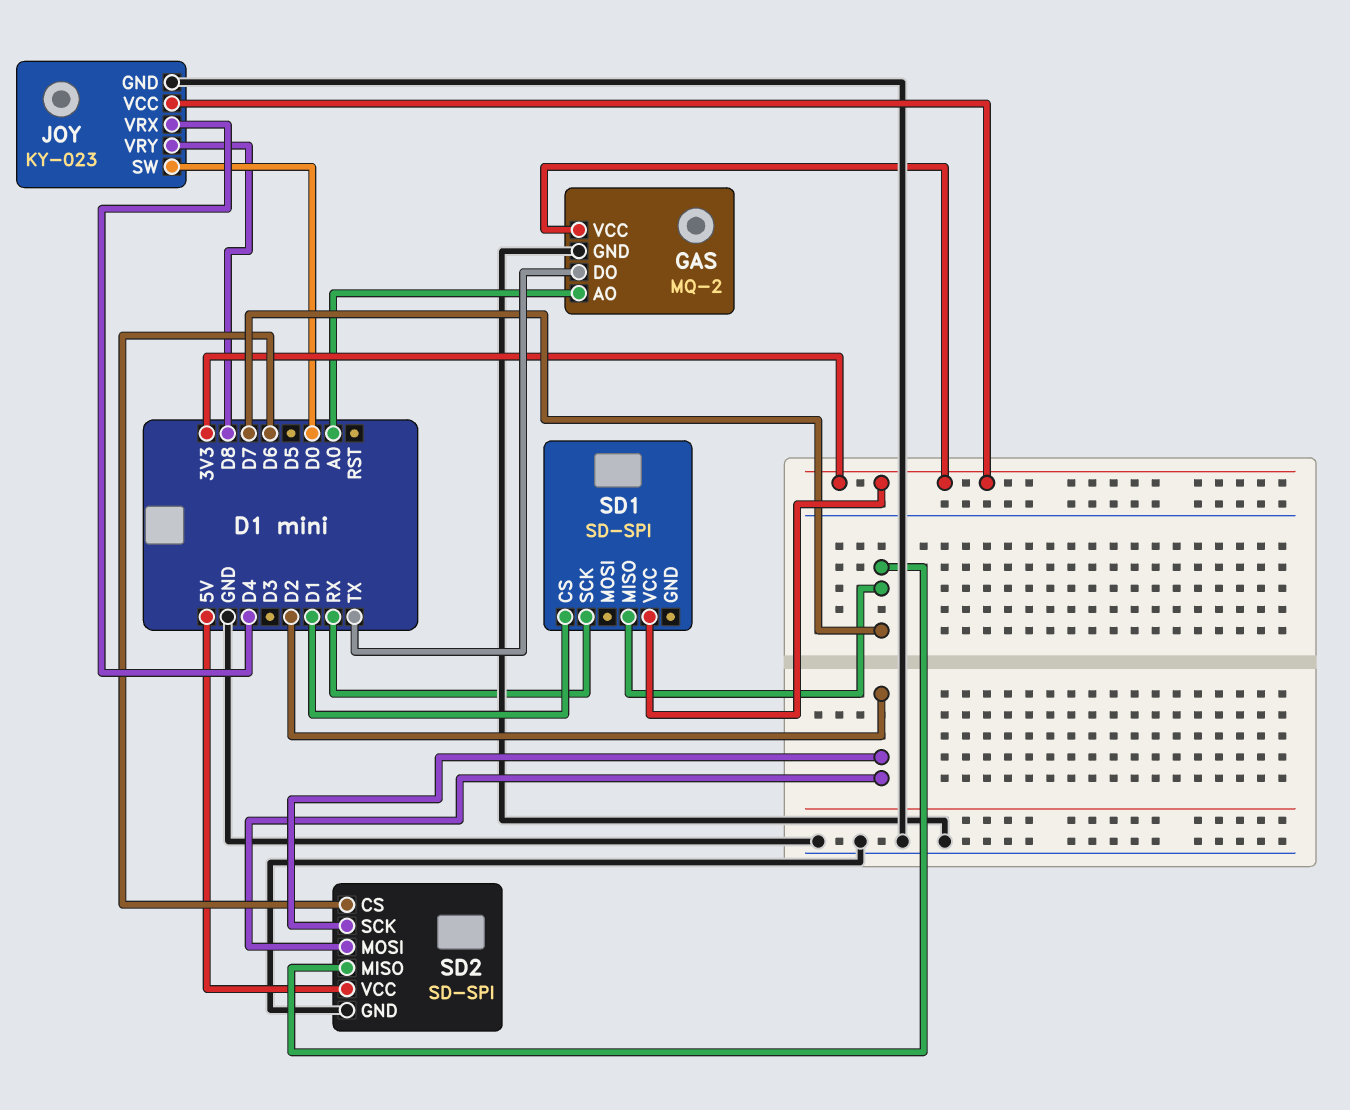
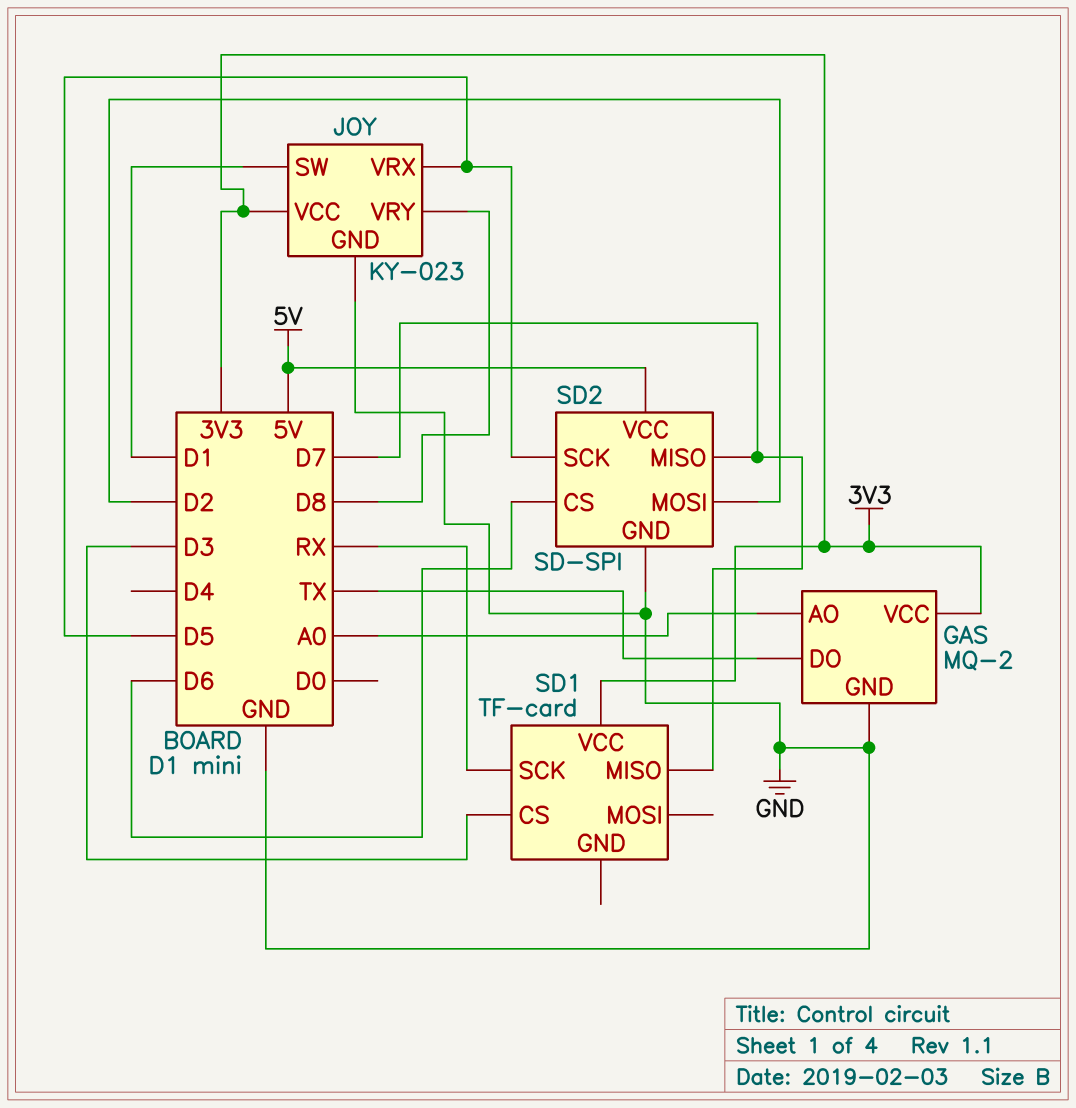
JOY pin SW: D0 -> D1
JOY pin VRX: D4 -> D5
SD1: SD-SPI -> TF-card
SD1 pin CS: D1 -> D3
SD2 pin SCK: D2 -> D5

